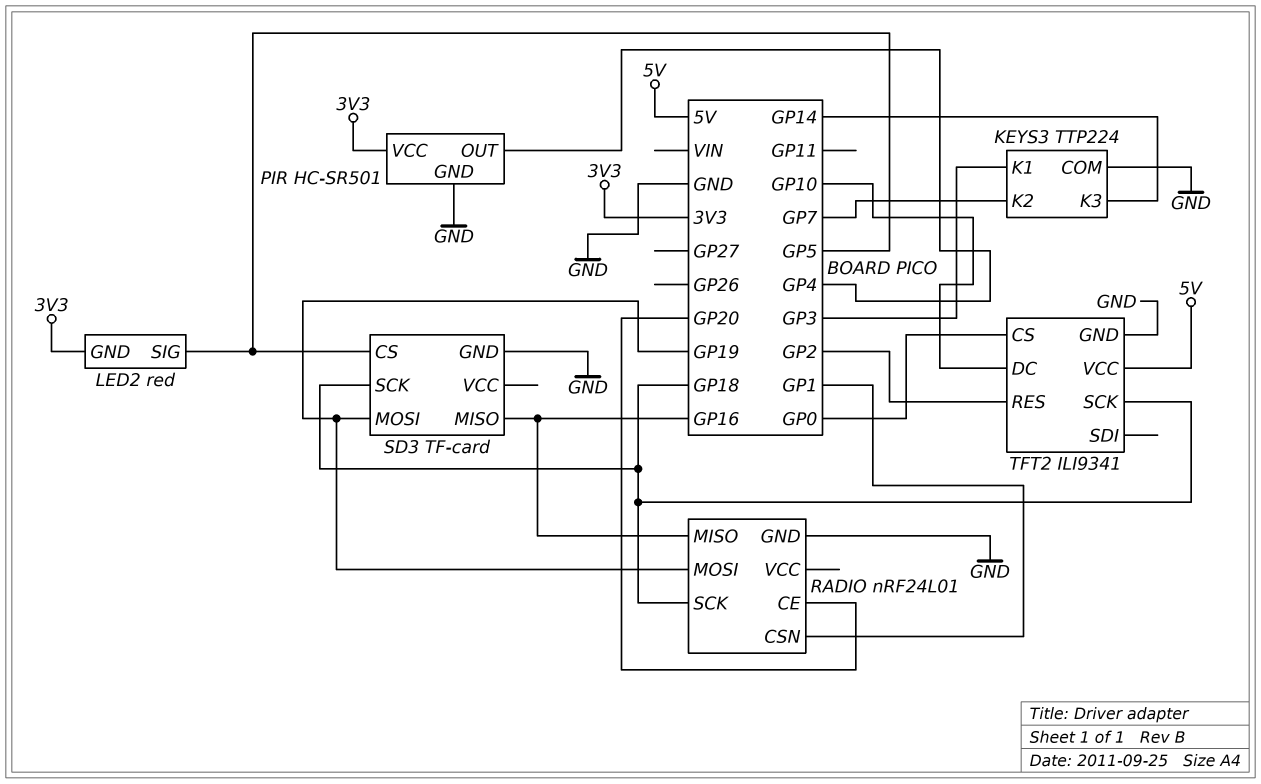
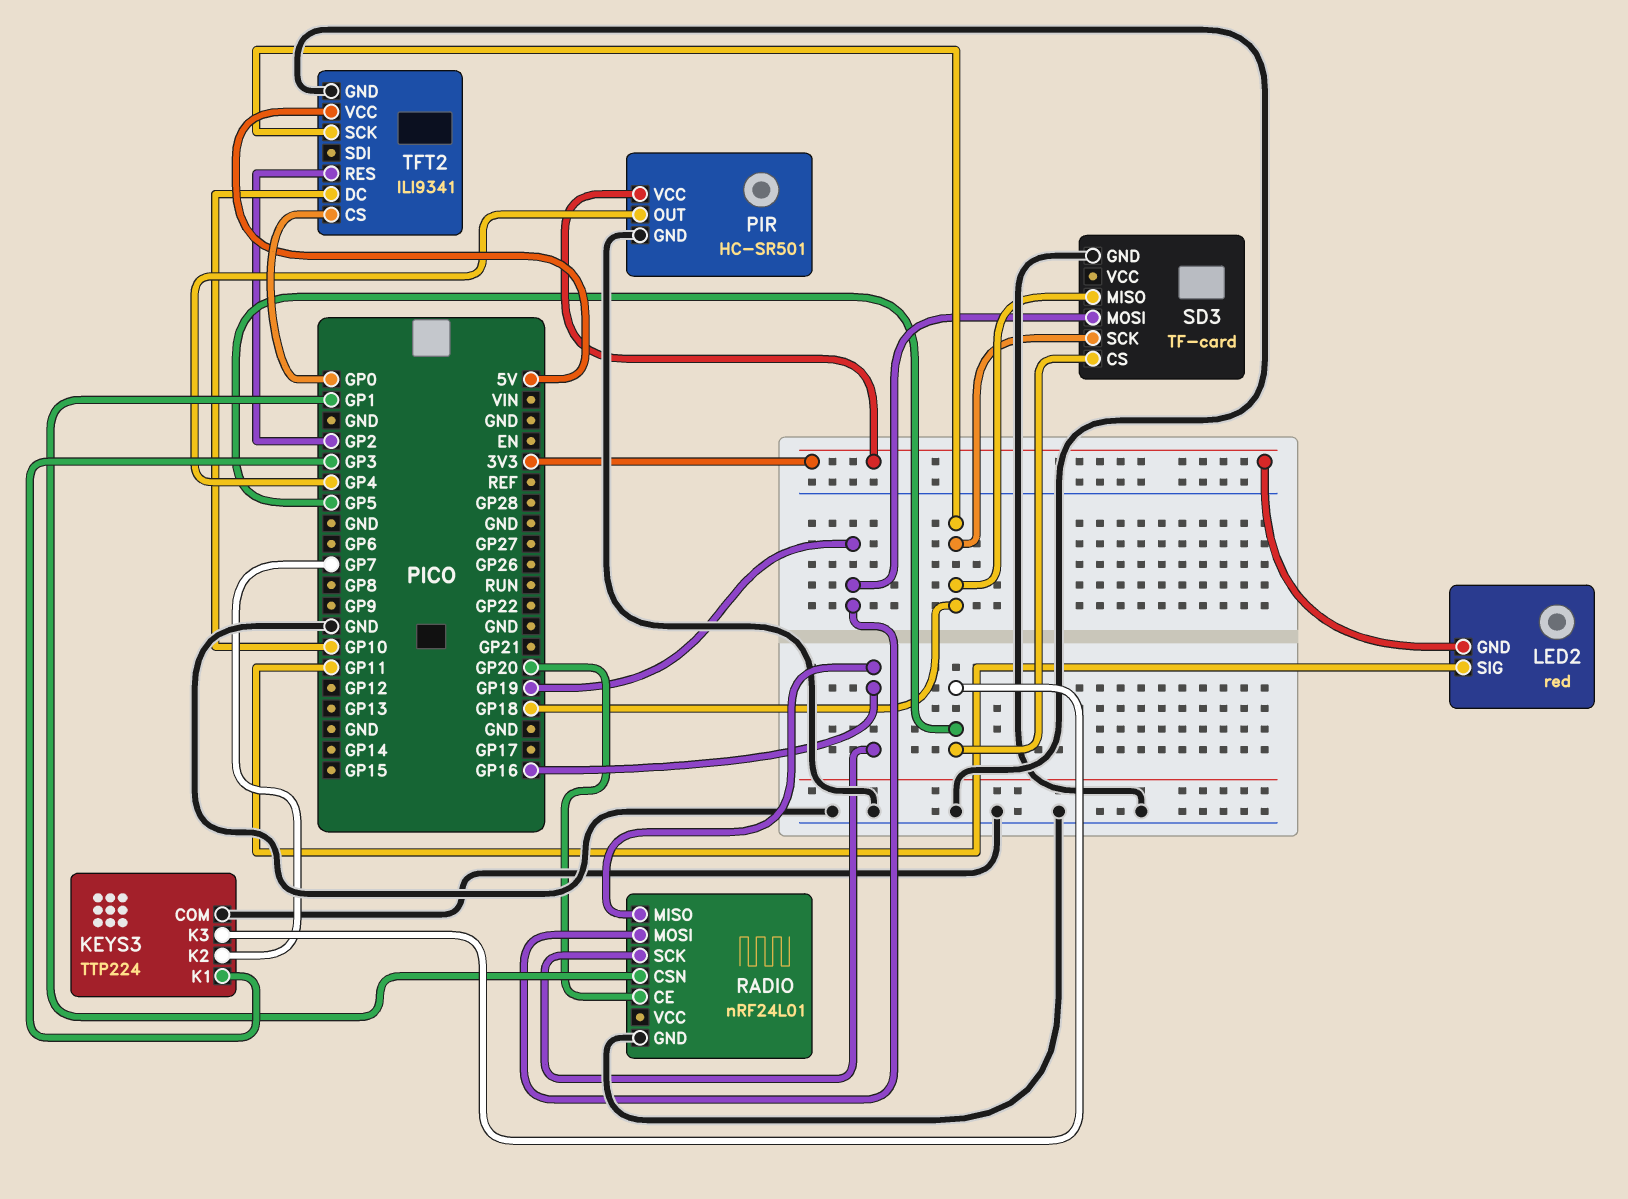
KEYS3 pin K3: GP14 -> GP5
LED2 pin SIG: GP5 -> GP11
RADIO pin SCK: GP18 -> GP16
SD3 pin MISO: GP16 -> GP18

